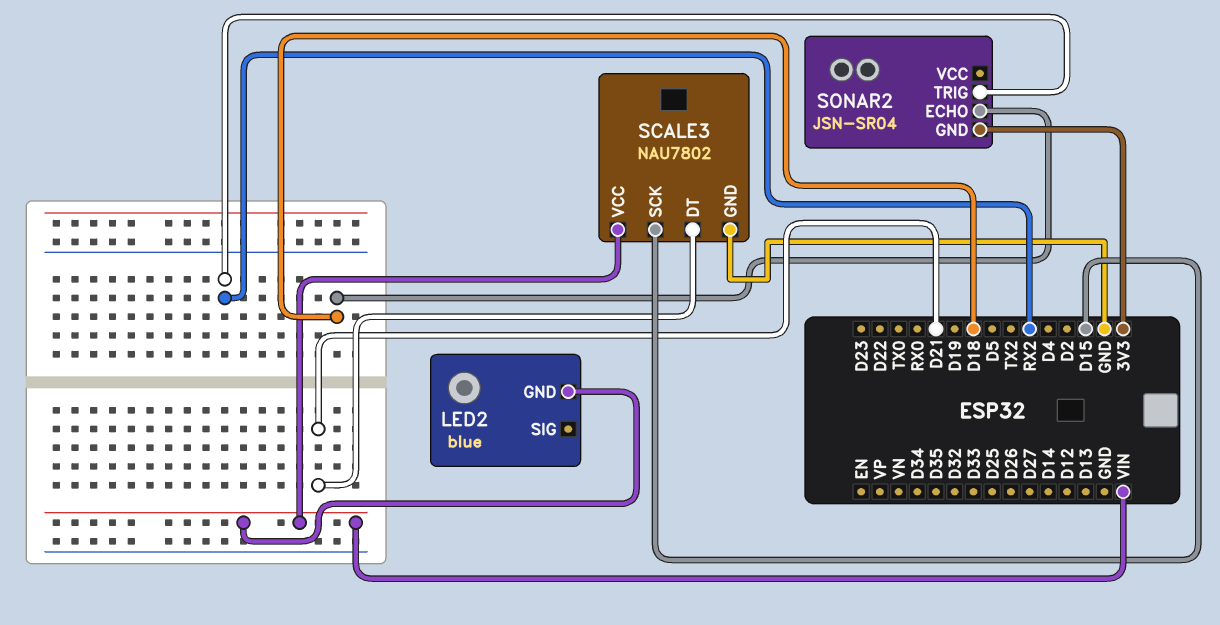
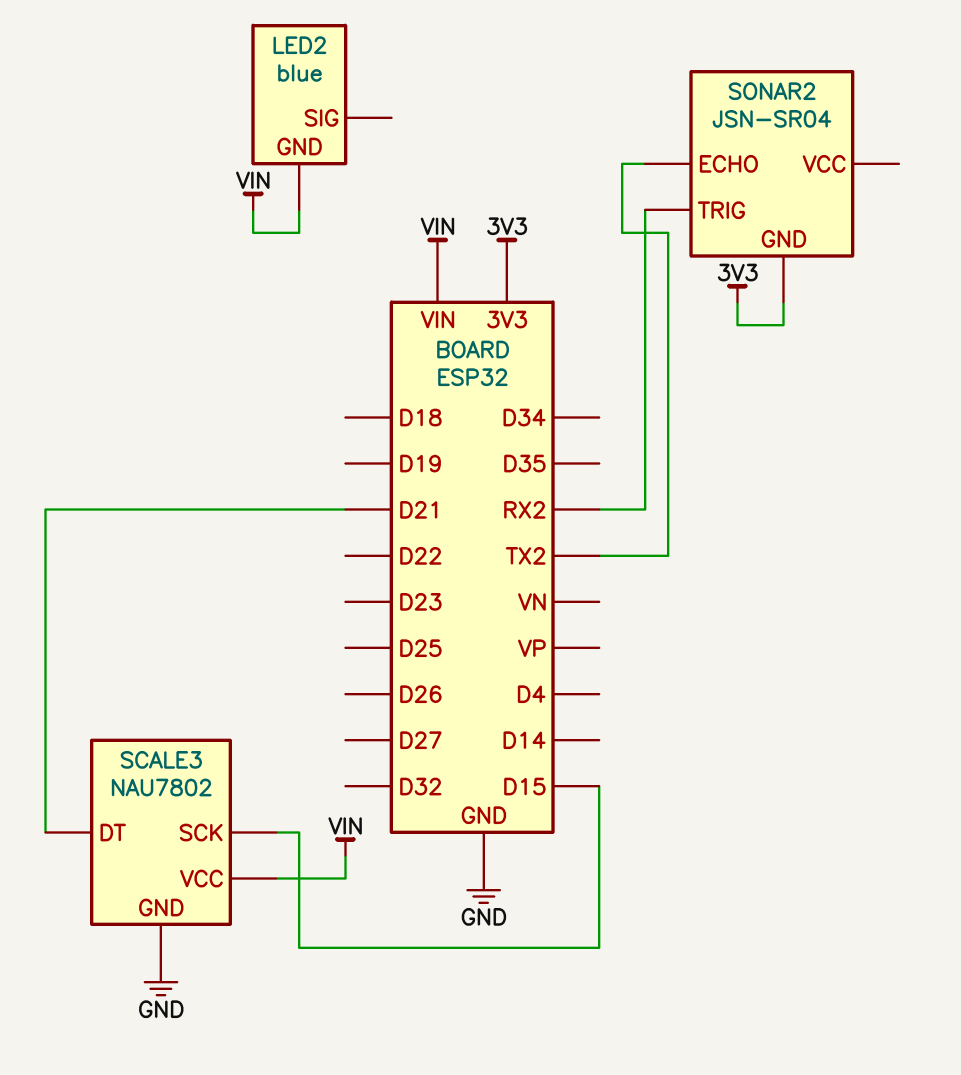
SONAR2 pin ECHO: D18 -> TX2

